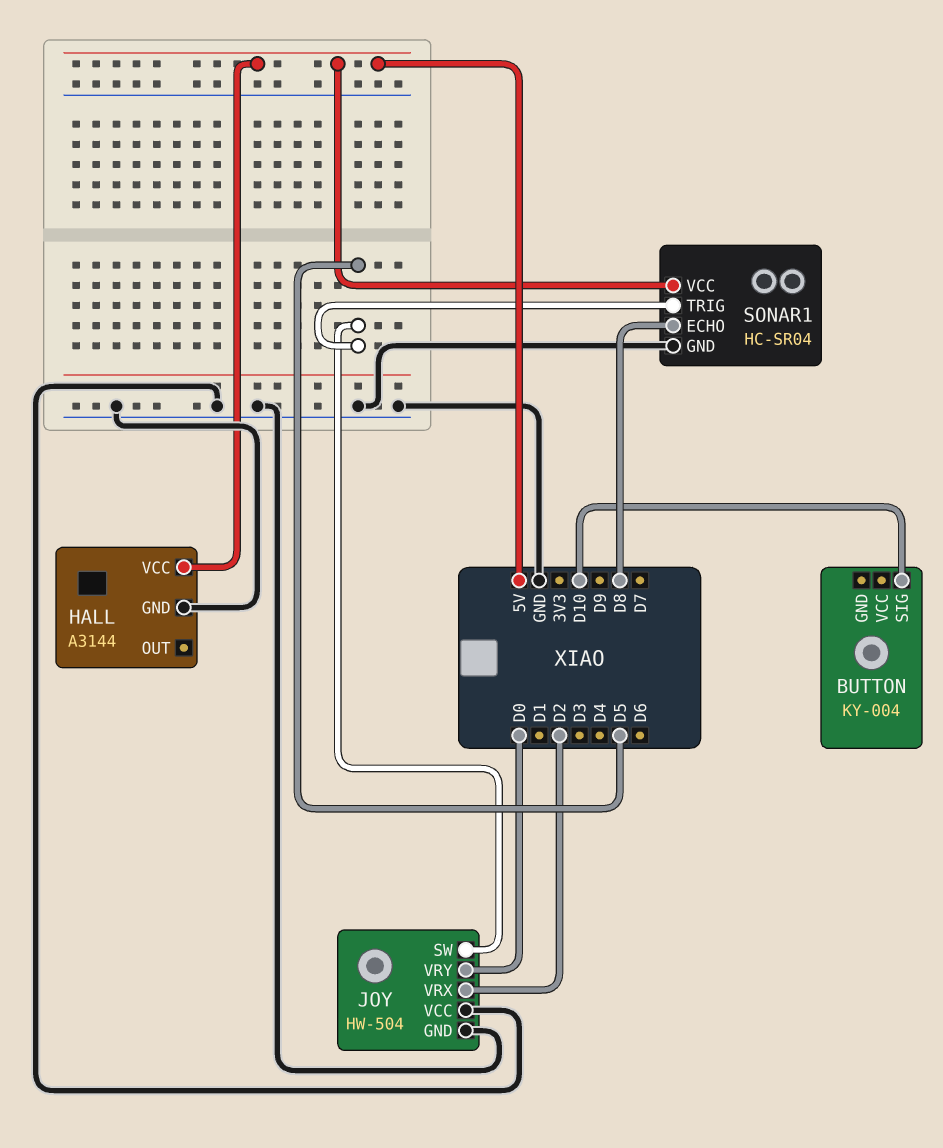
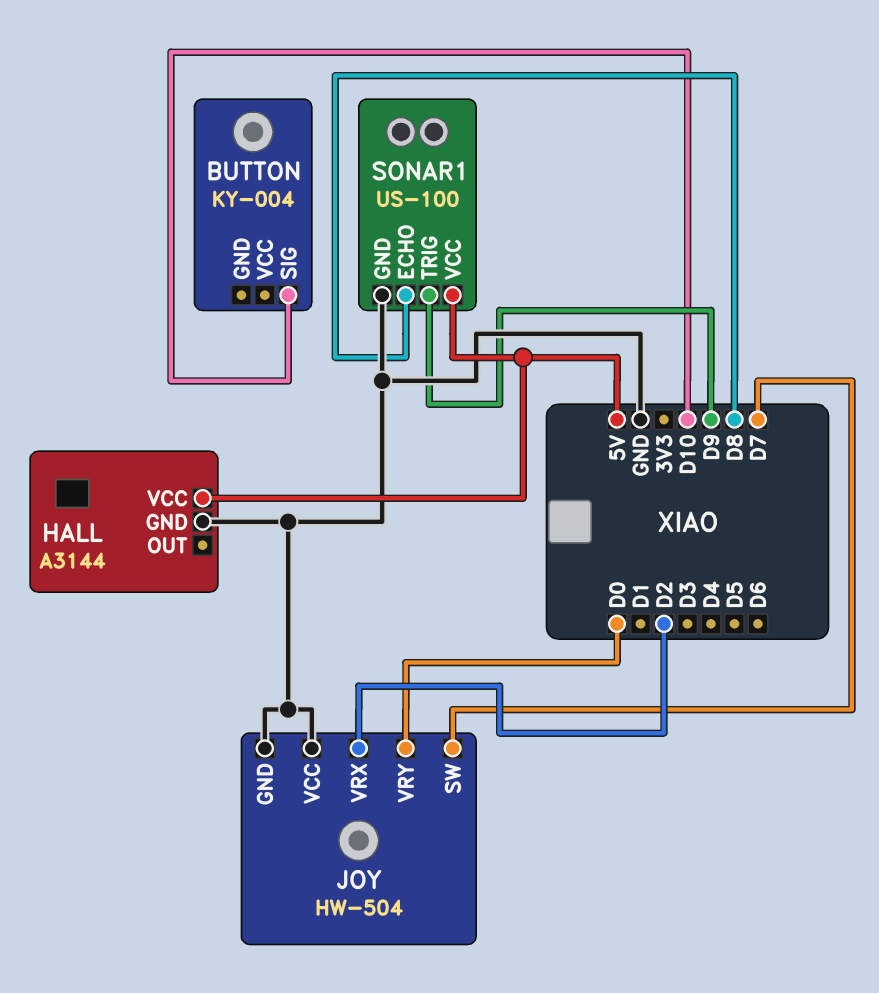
JOY pin SW: D5 -> D7
SONAR1: HC-SR04 -> US-100
SONAR1 pin TRIG: D5 -> D9

